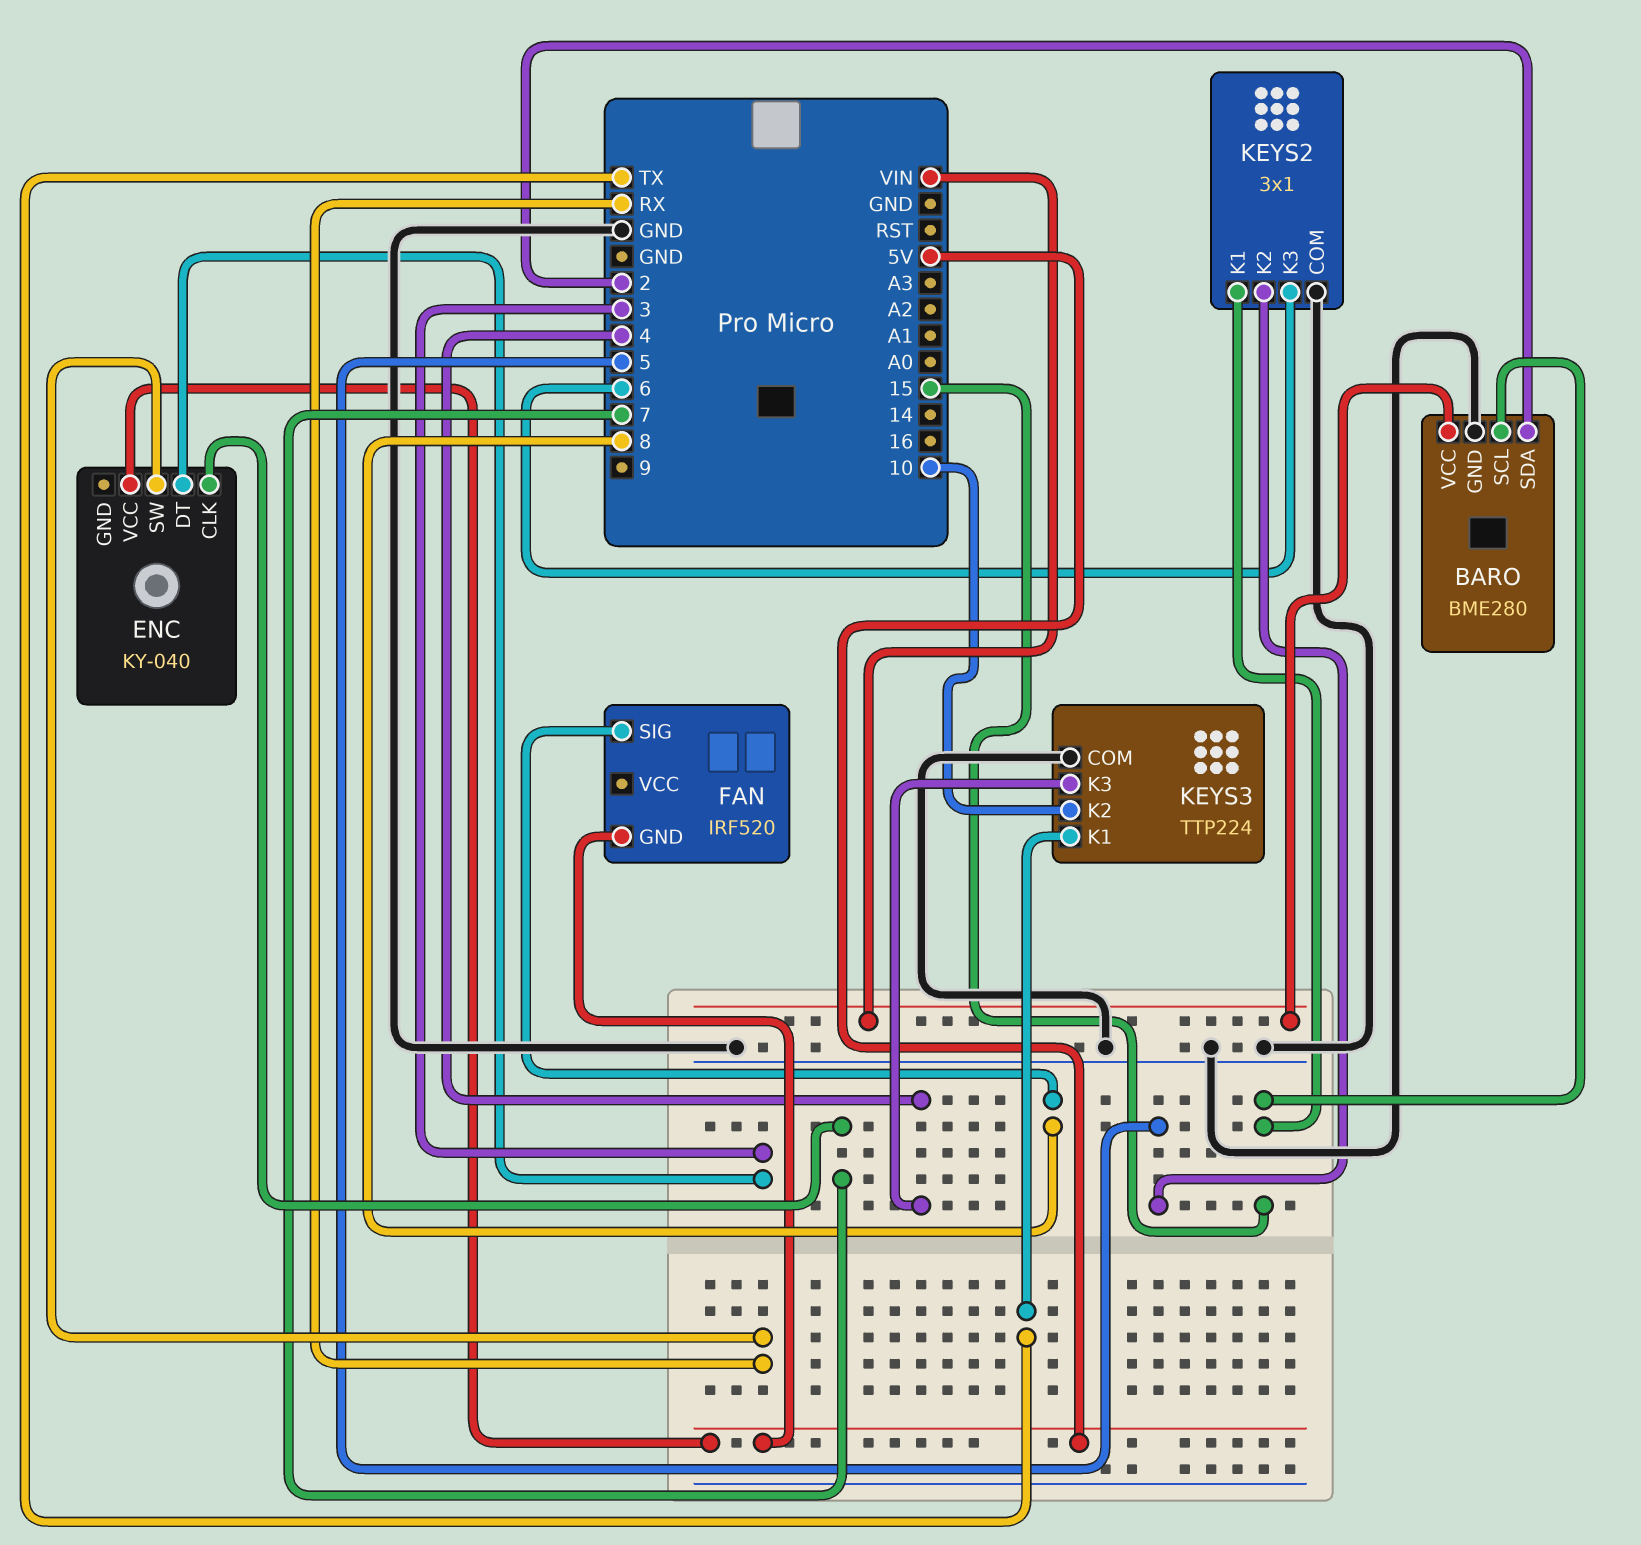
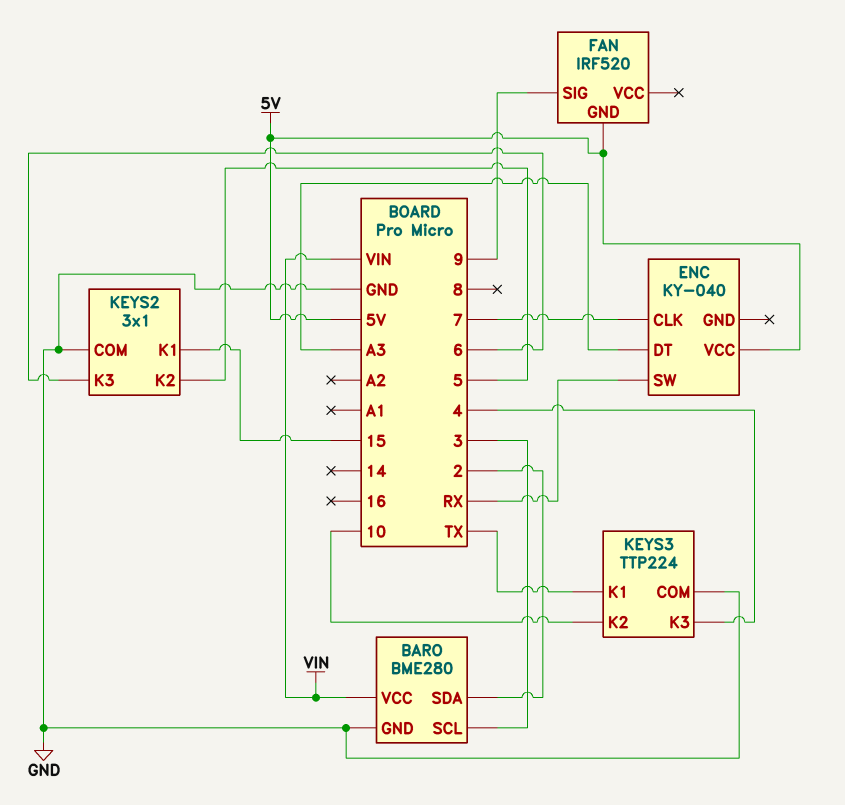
BARO pin SCL: 15 -> 3
ENC pin DT: 3 -> A3
FAN pin SIG: 8 -> 9

